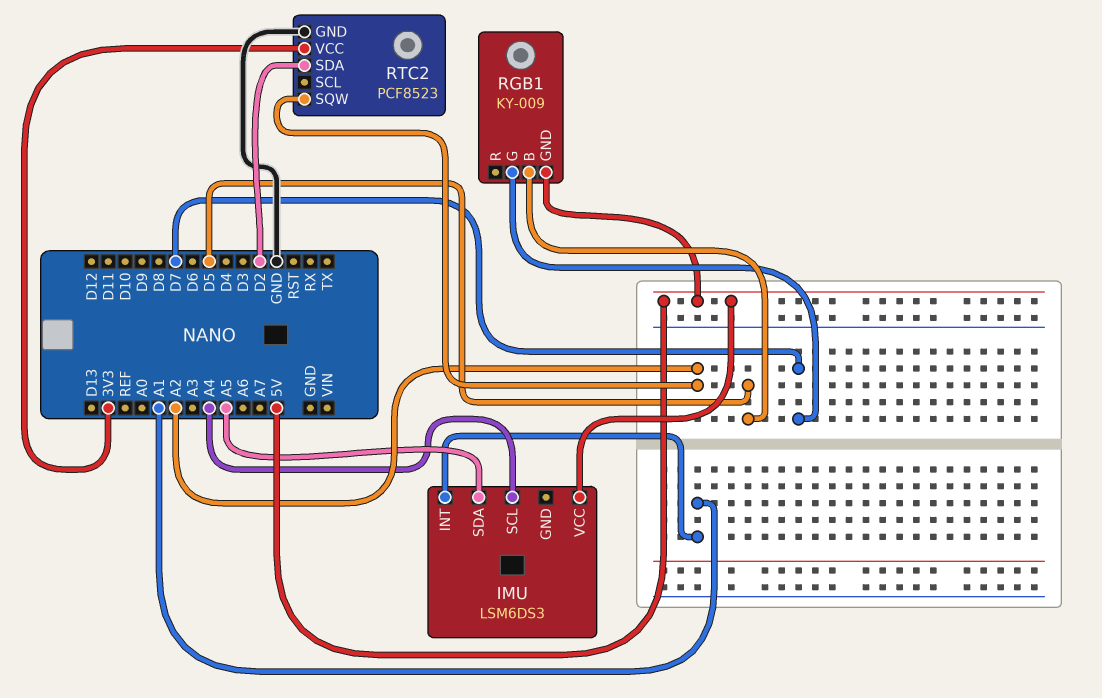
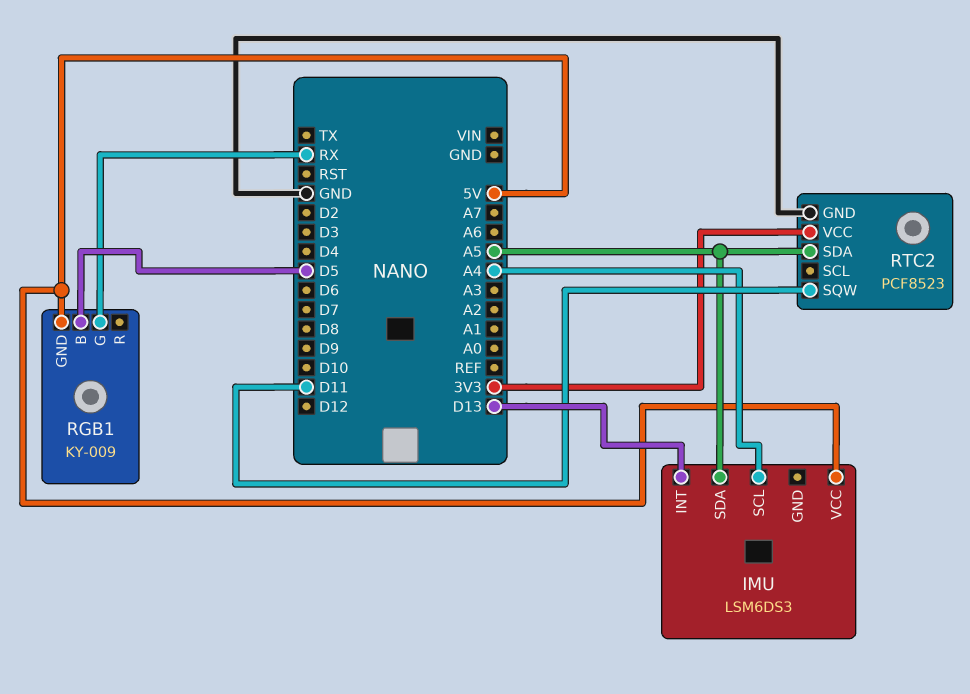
IMU pin INT: A1 -> D13
RGB1 pin G: D7 -> RX
RTC2 pin SDA: D2 -> A5
RTC2 pin SQW: A2 -> D11

